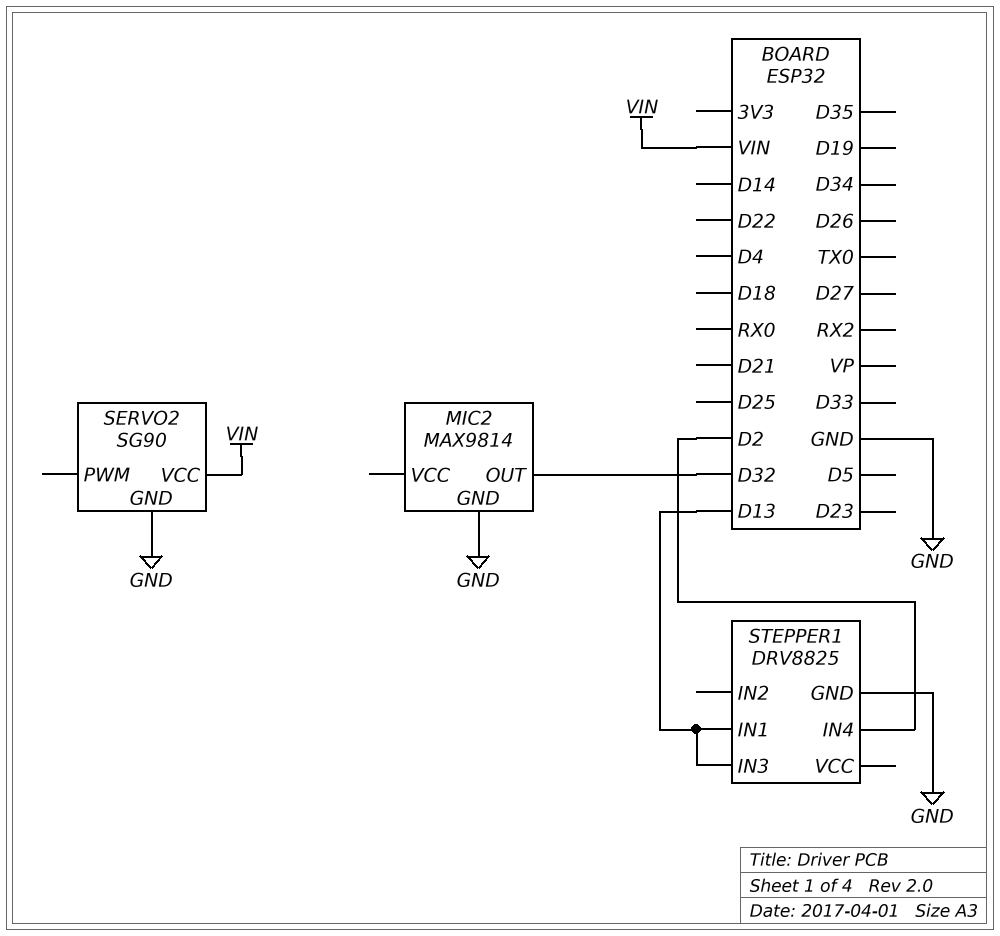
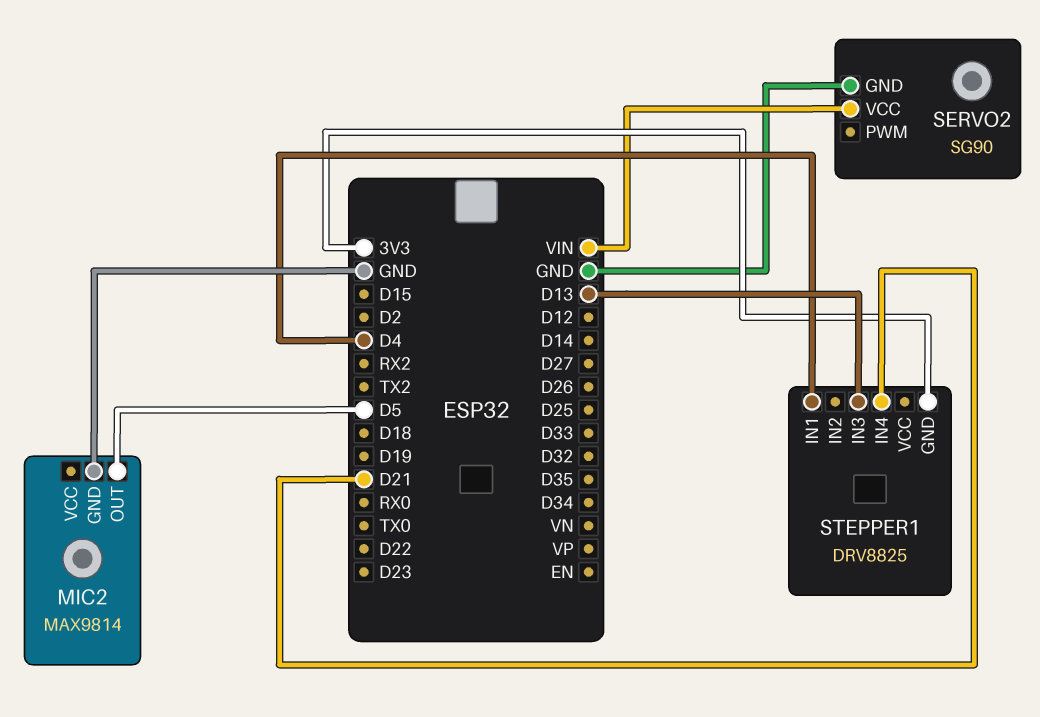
MIC2 pin OUT: D32 -> D5
STEPPER1 pin GND: GND -> 3V3
STEPPER1 pin IN1: D13 -> D4
STEPPER1 pin IN4: D2 -> D21

